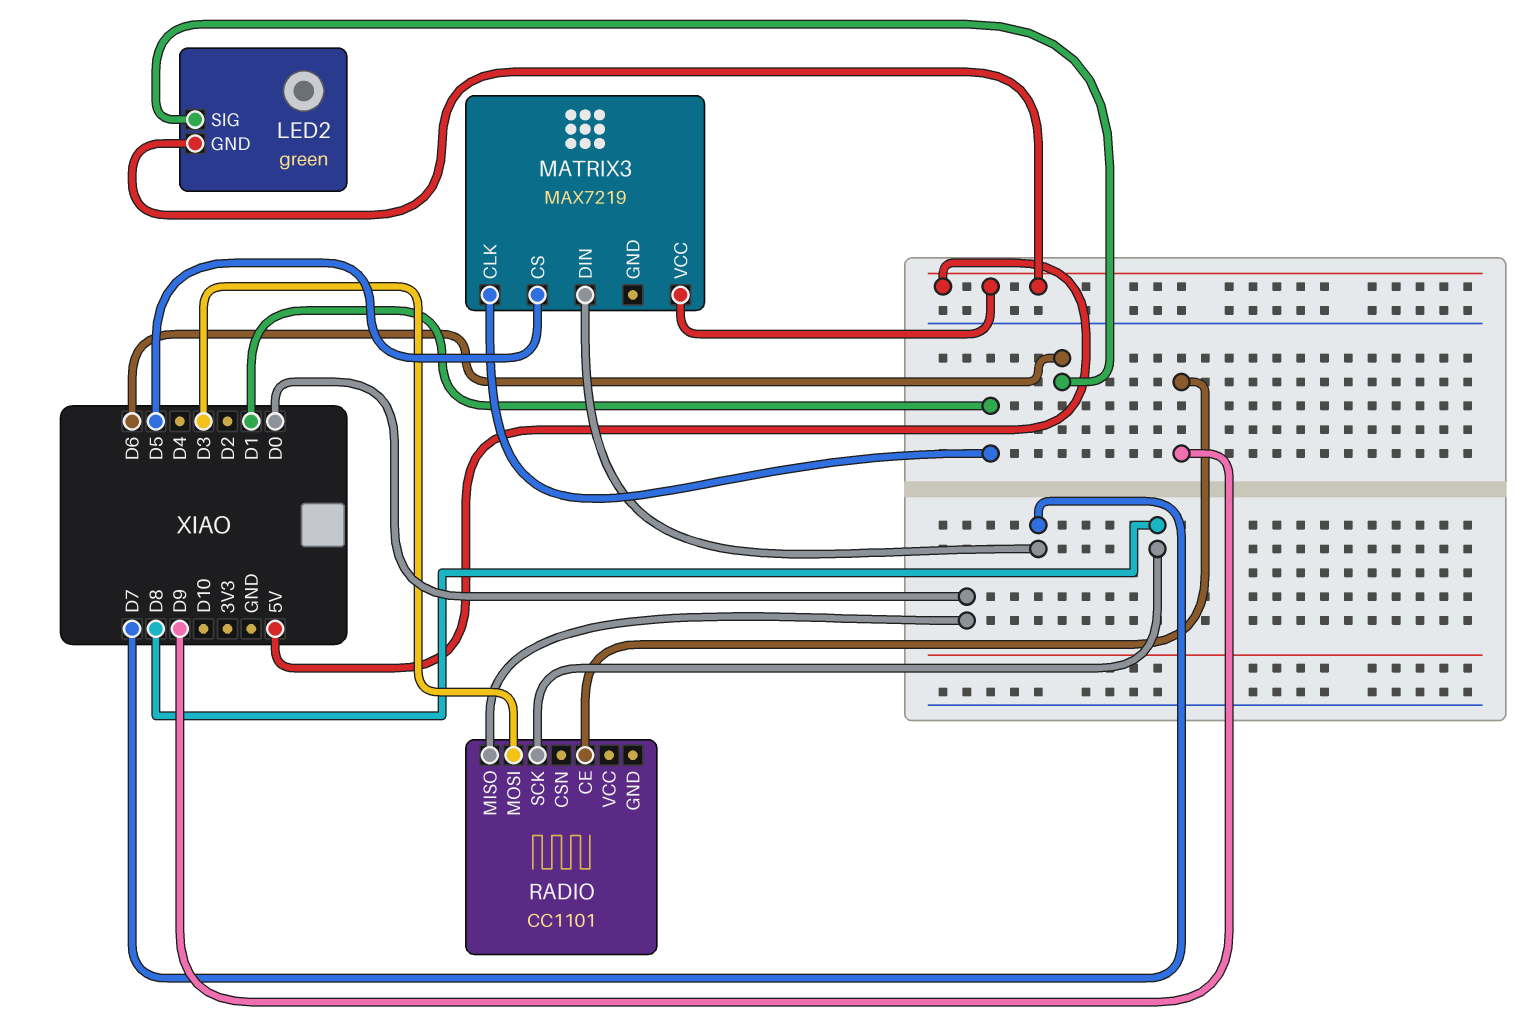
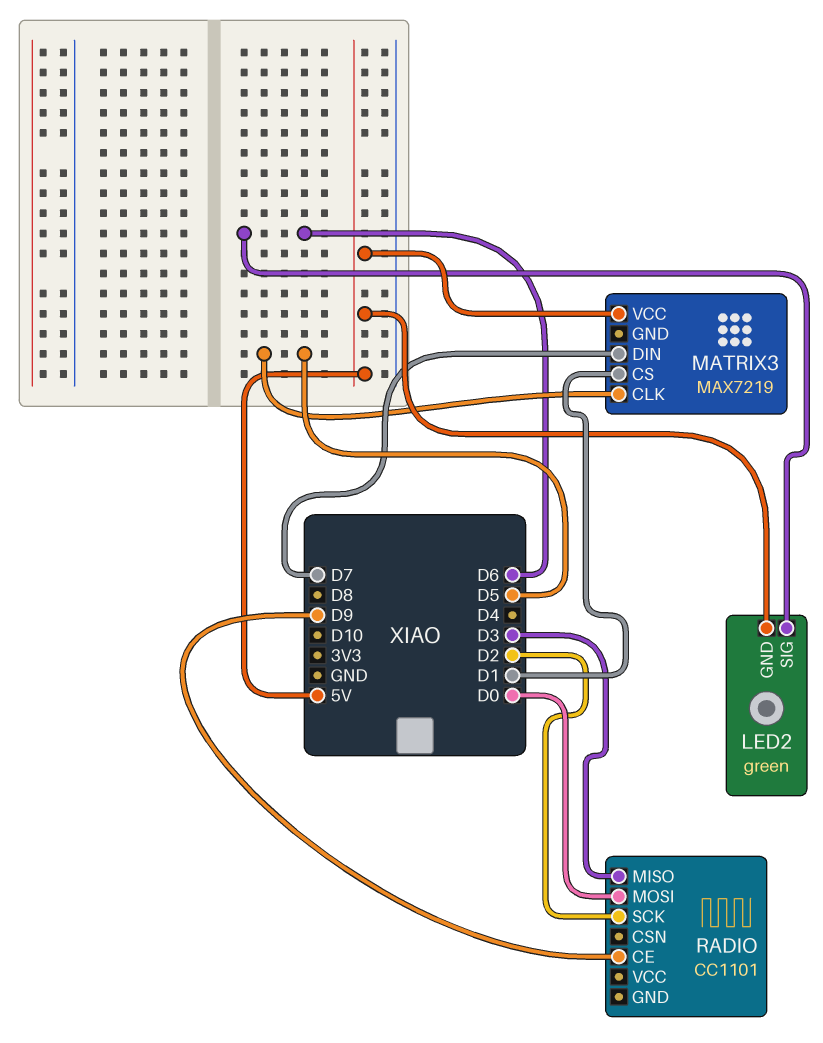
MATRIX3 pin CLK: D1 -> D5
MATRIX3 pin CS: D5 -> D1
RADIO pin MISO: D0 -> D3
RADIO pin MOSI: D3 -> D0
RADIO pin SCK: D8 -> D2

